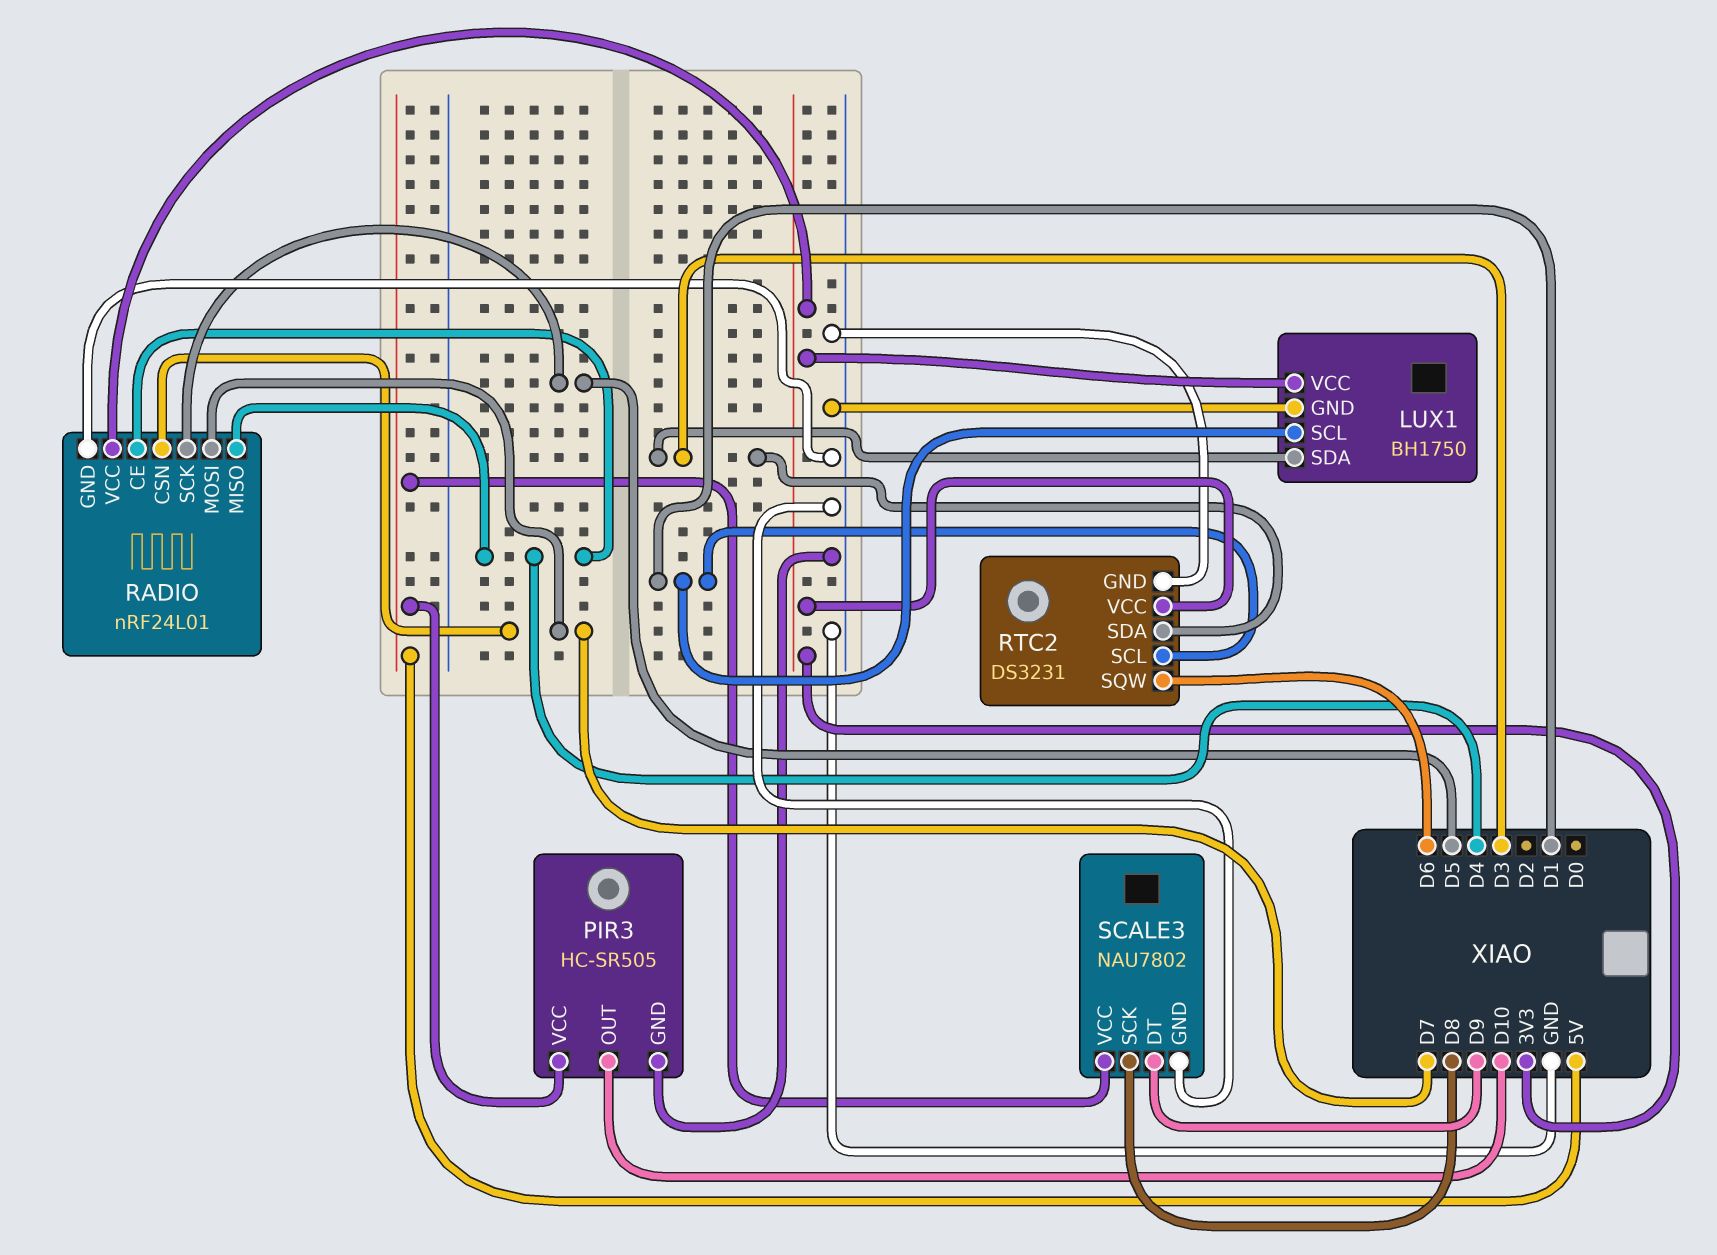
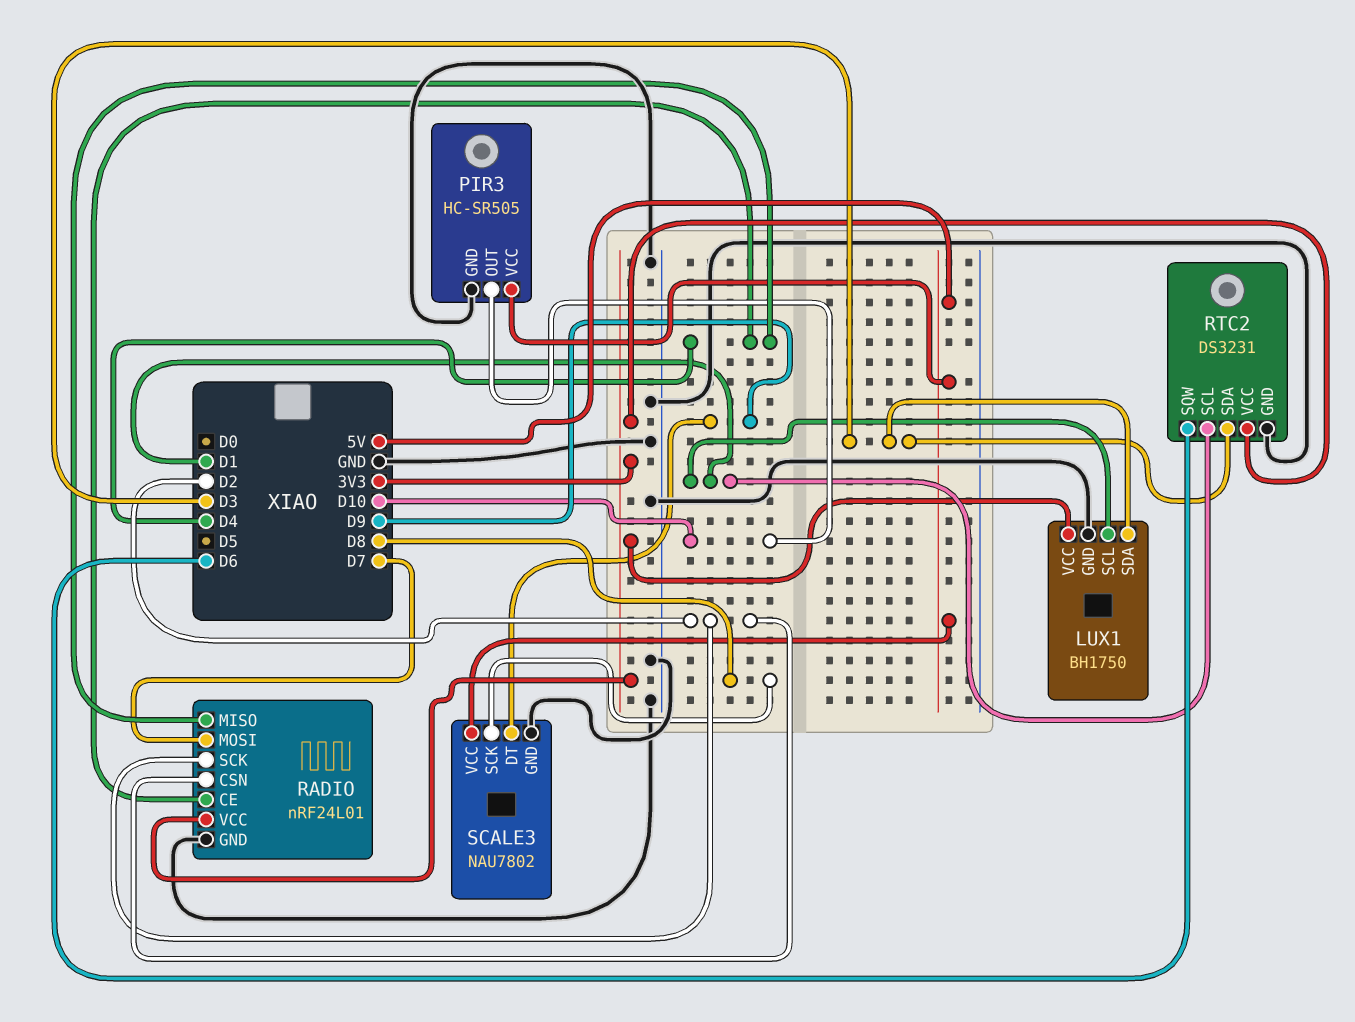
RADIO pin CSN: D7 -> D2
RADIO pin SCK: D5 -> D2

